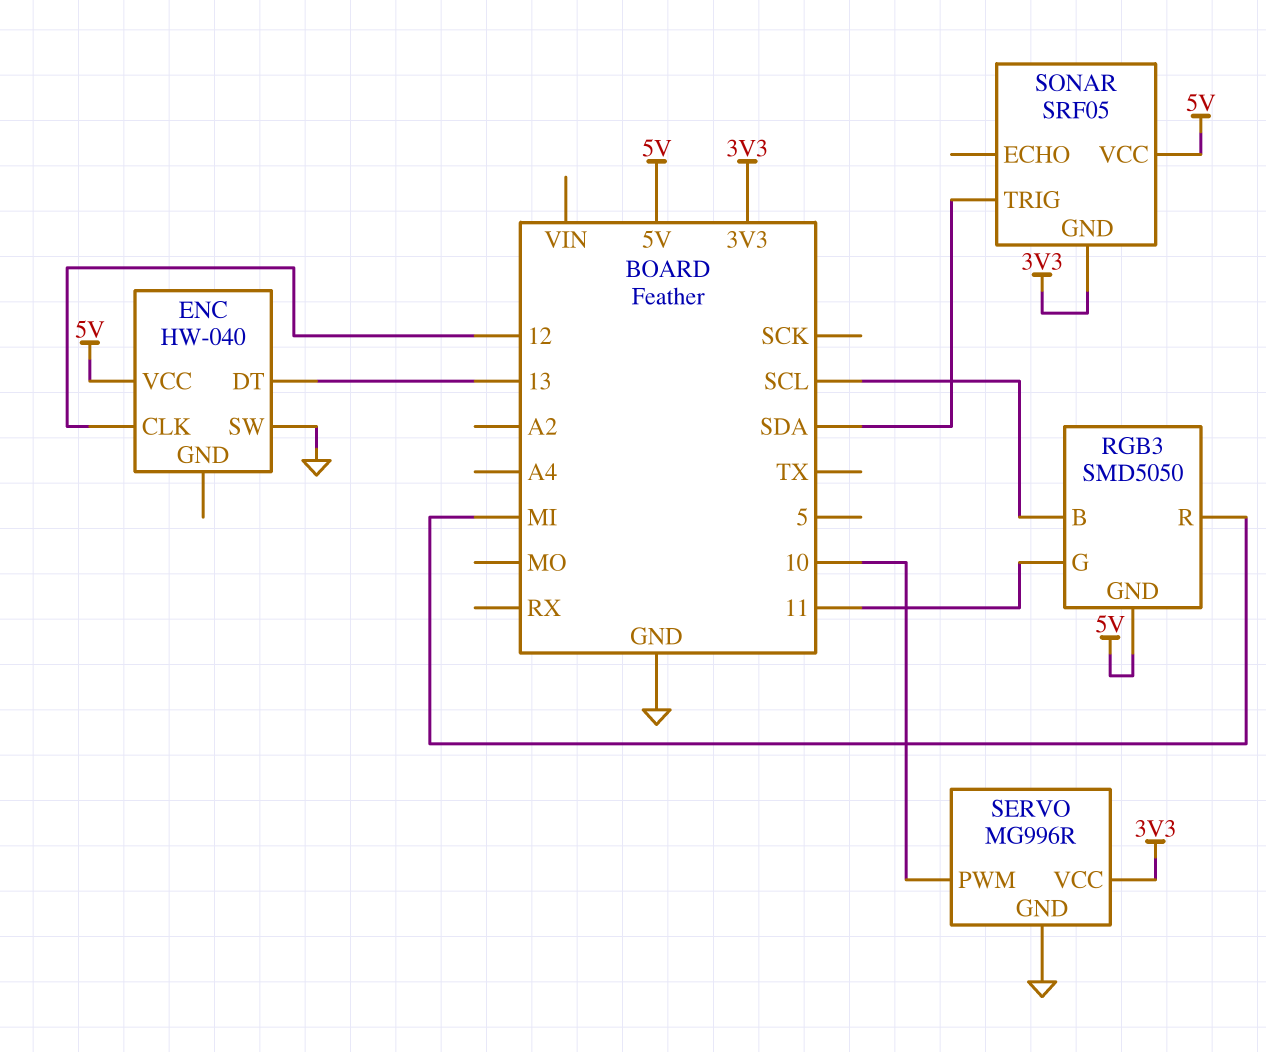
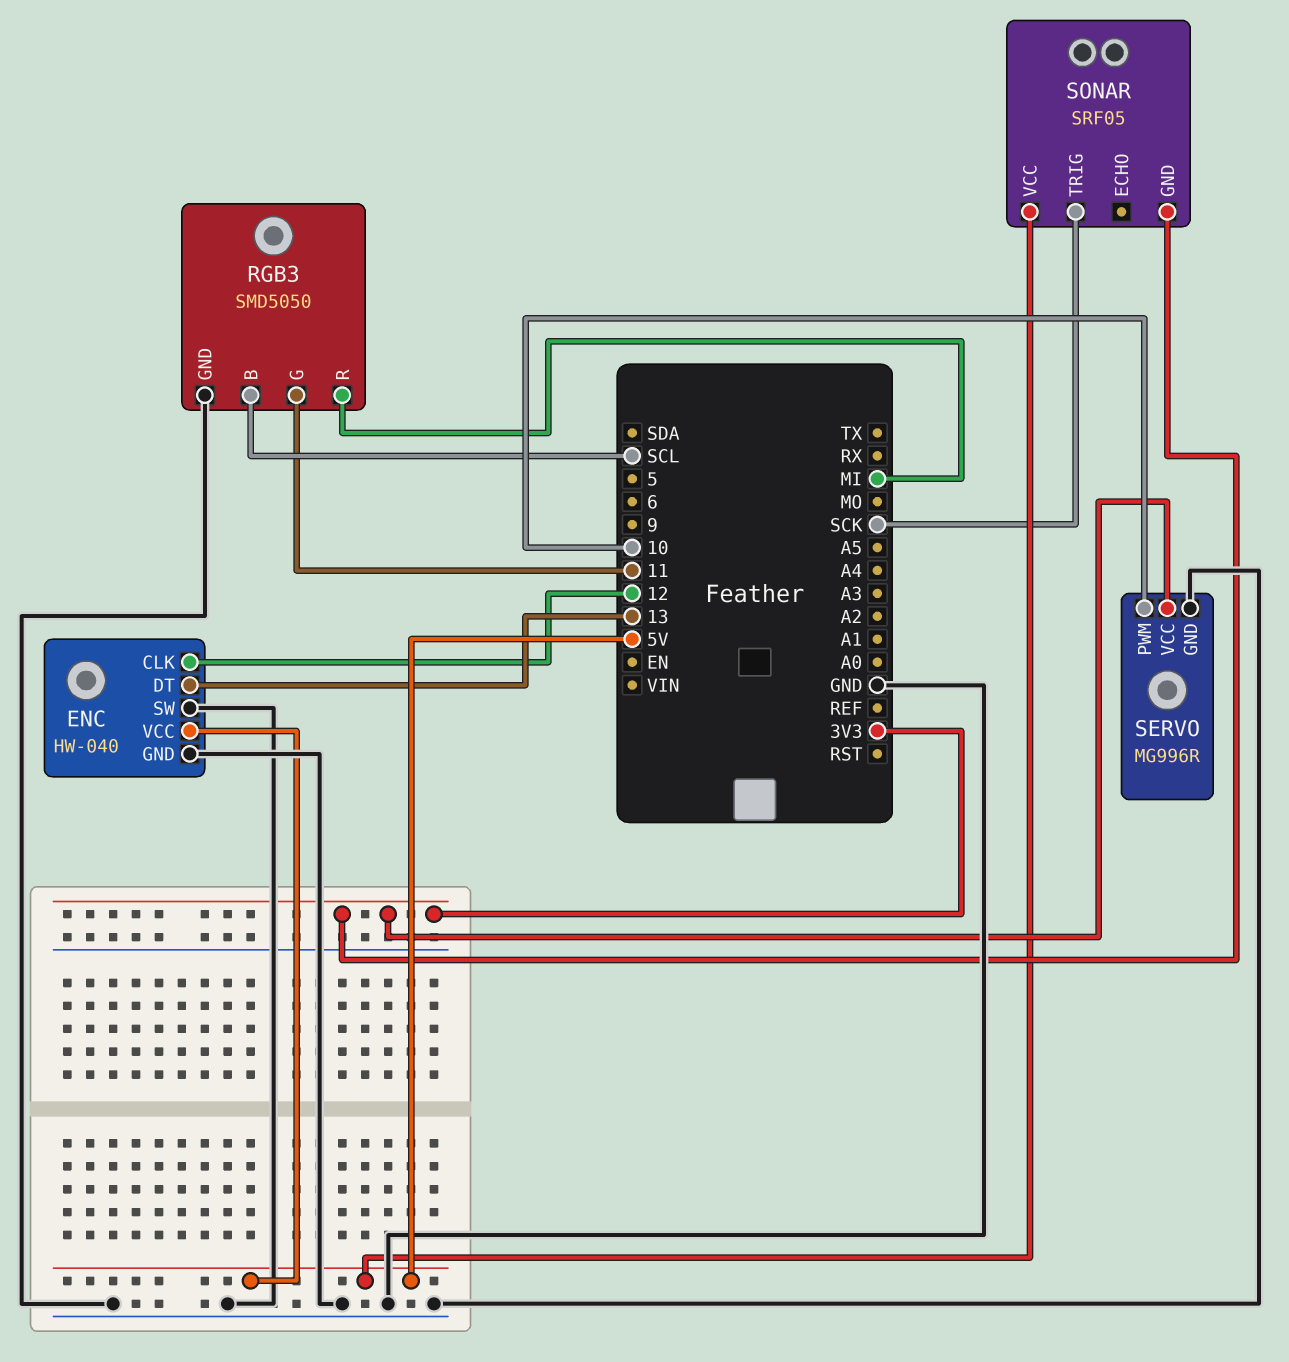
ENC pin GND: none -> GND
RGB3 pin GND: 5V -> GND
SONAR pin TRIG: SDA -> SCK

